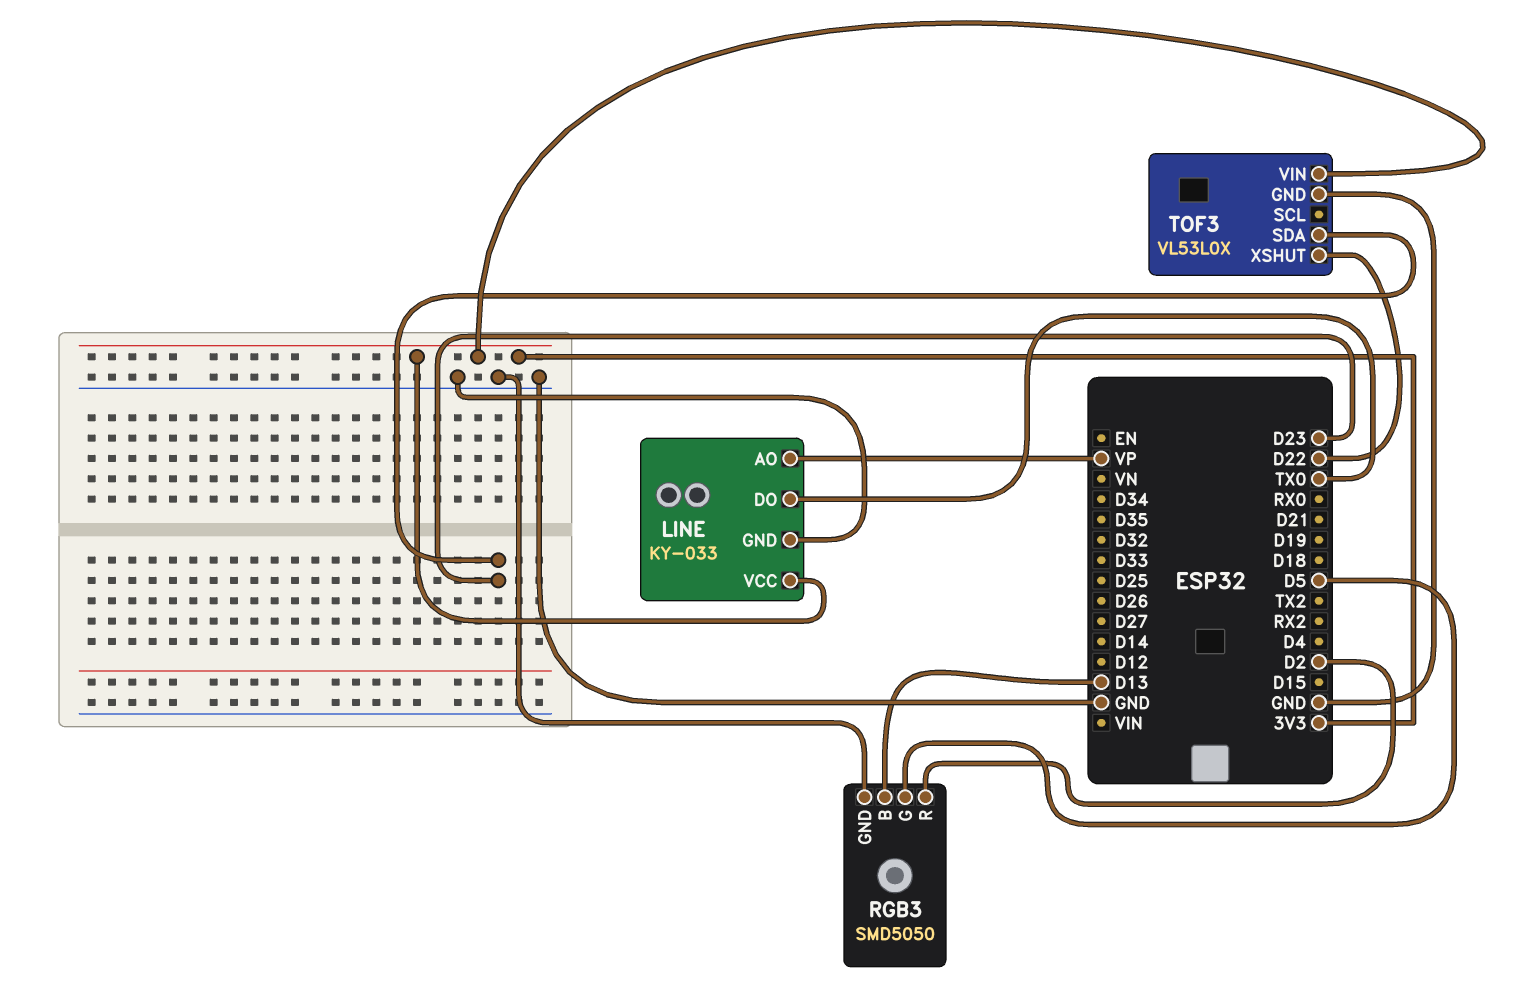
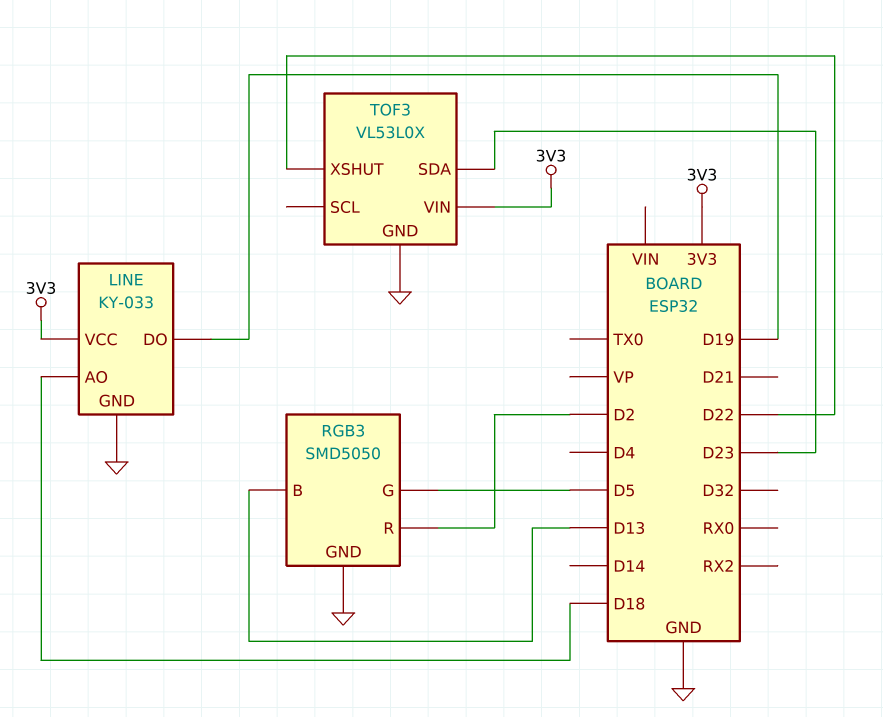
LINE pin AO: VP -> D18
LINE pin DO: TX0 -> D19

